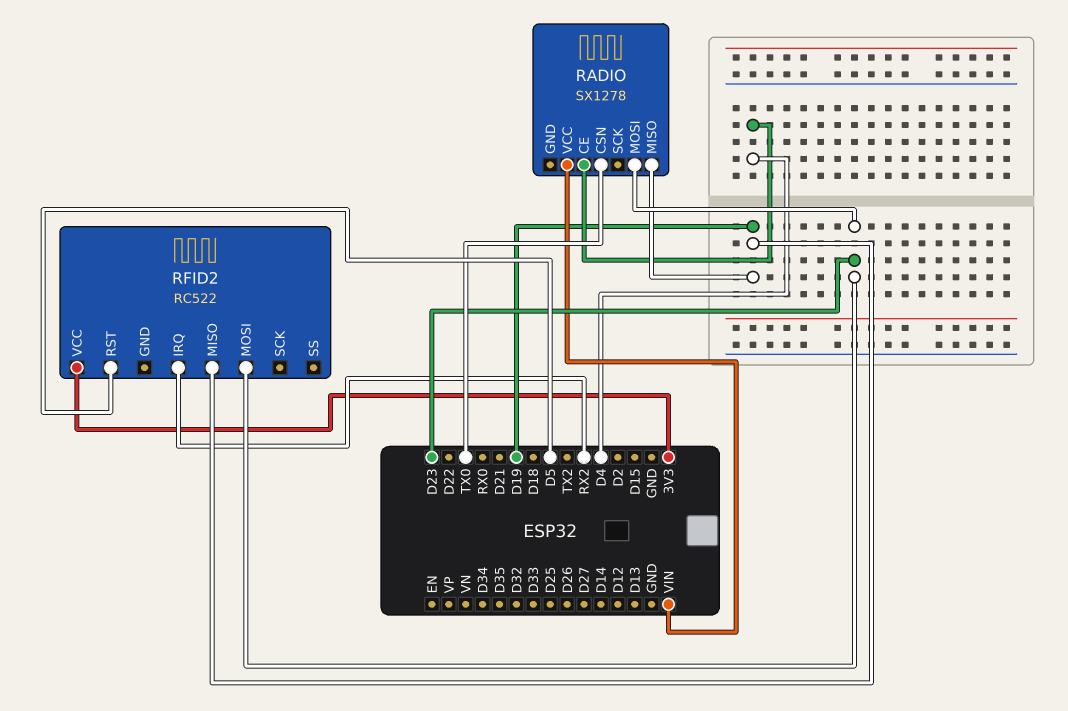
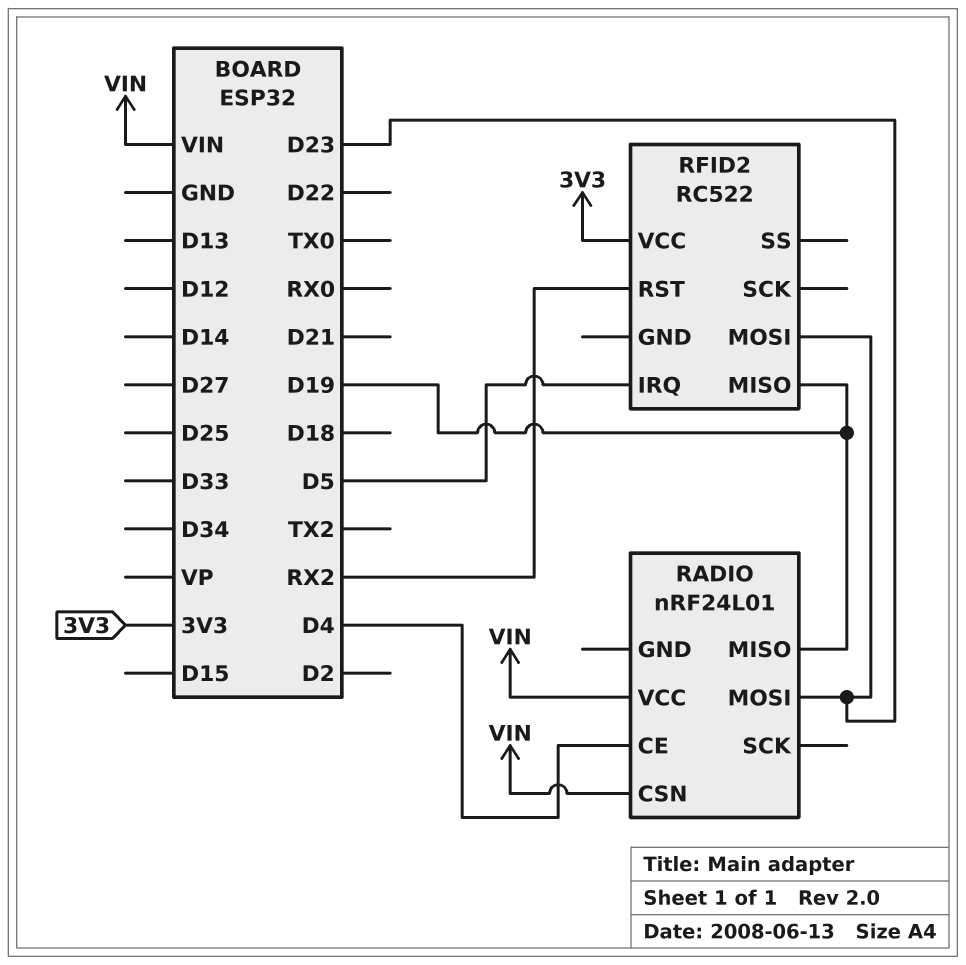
RADIO: SX1278 -> nRF24L01
RADIO pin CSN: TX0 -> VIN
RFID2 pin IRQ: RX2 -> D5
RFID2 pin RST: D5 -> RX2

